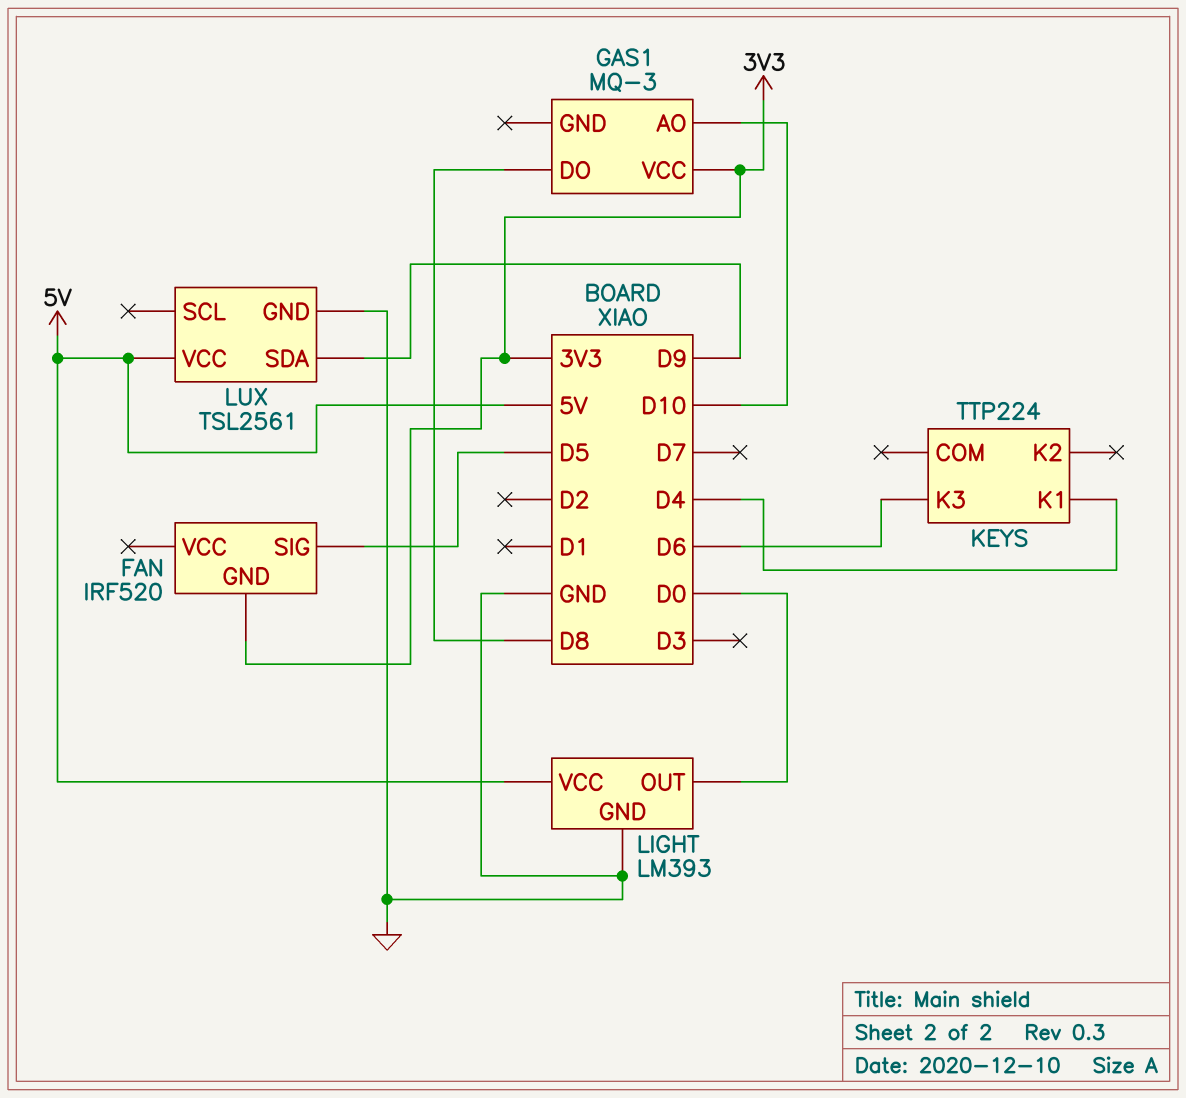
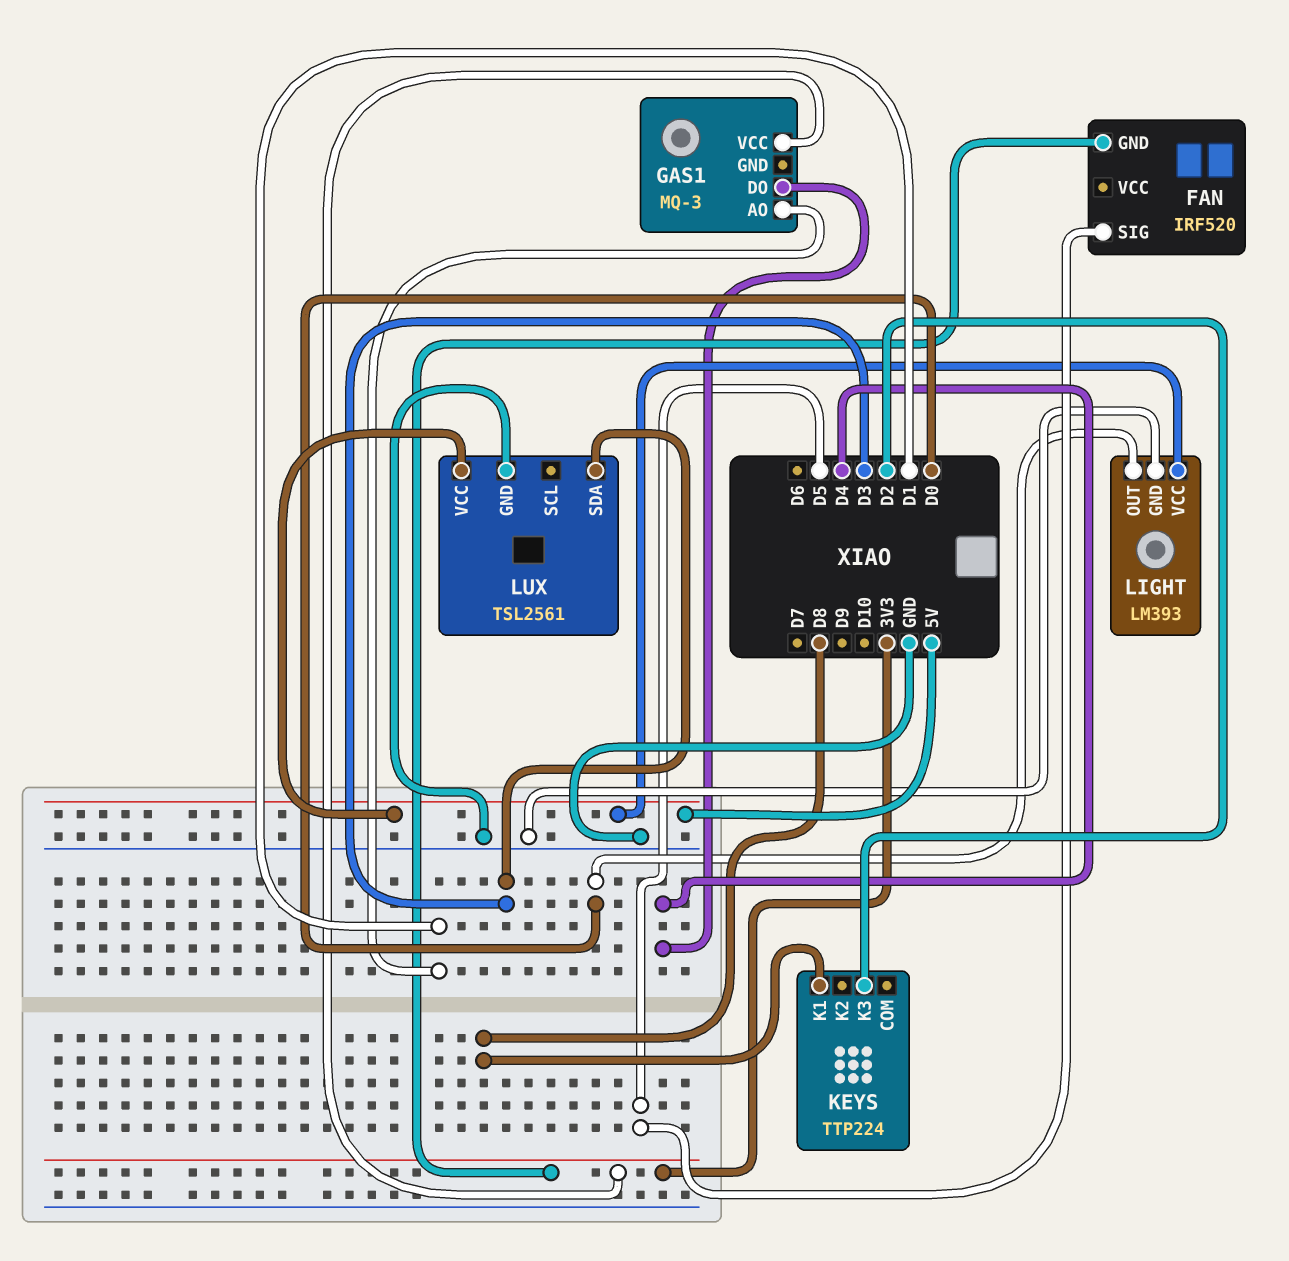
GAS1 pin AO: D10 -> D1
GAS1 pin DO: D8 -> D4
KEYS pin K1: D4 -> D8
KEYS pin K3: D6 -> D2
LUX pin SDA: D9 -> D3

